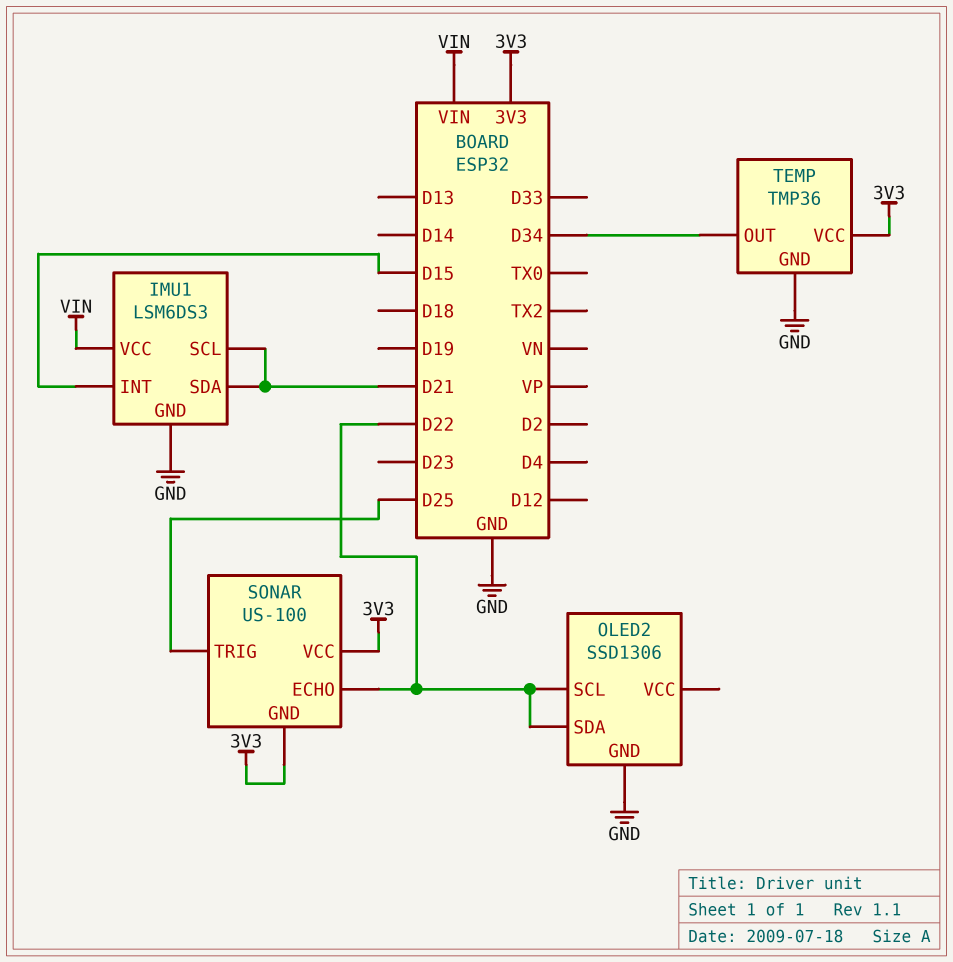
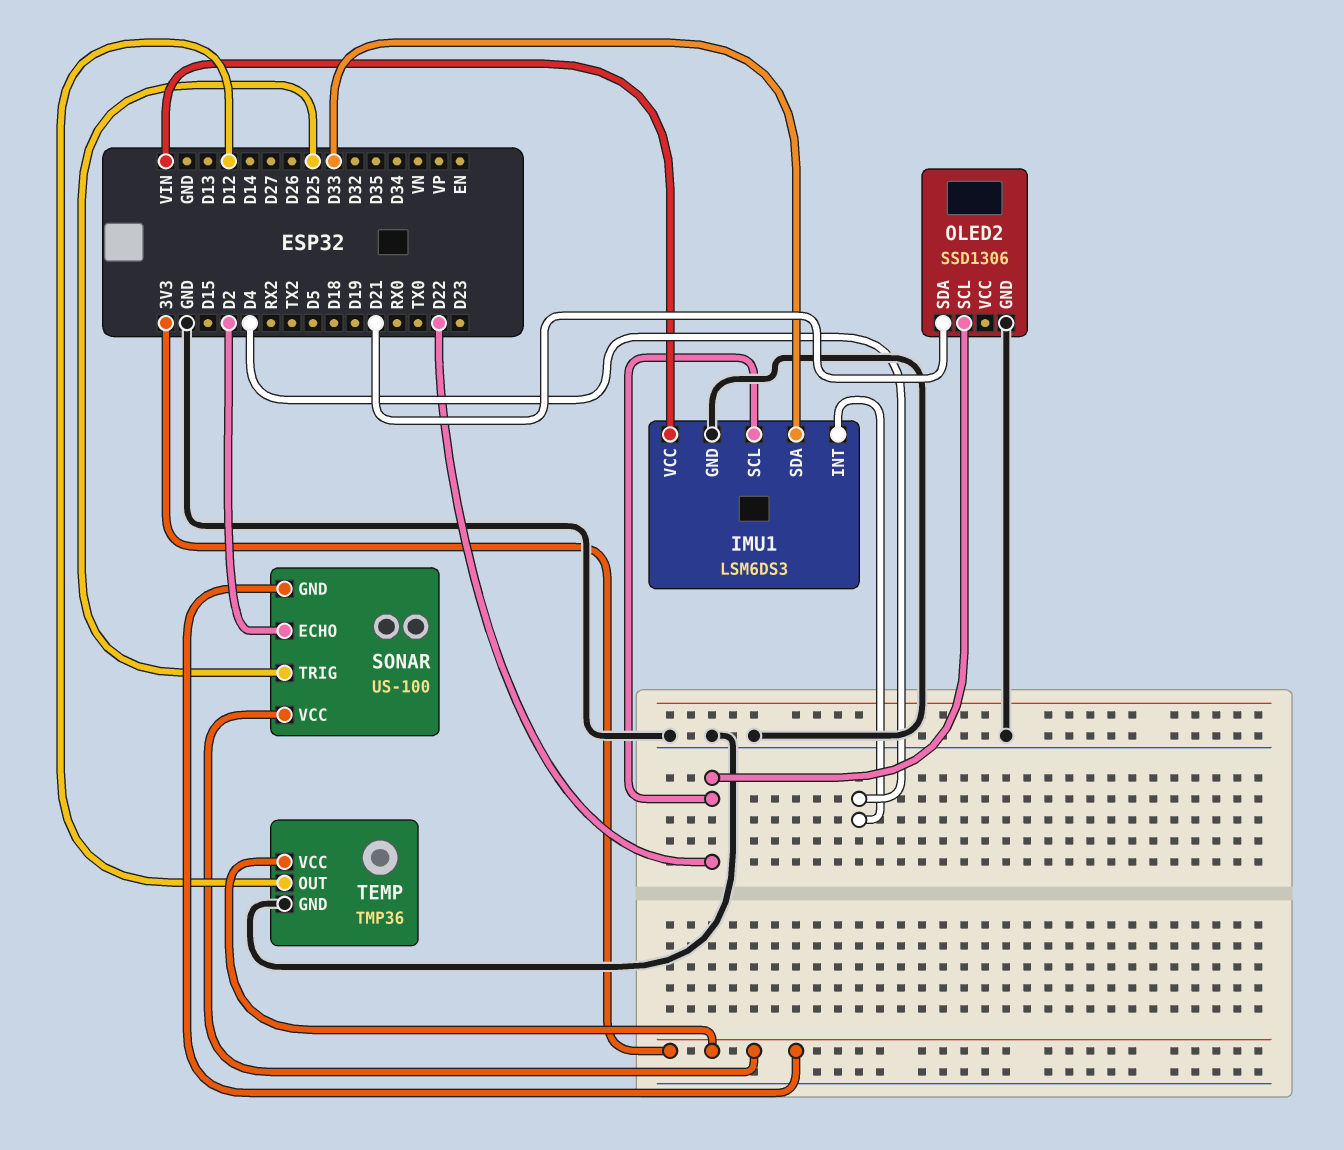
IMU1 pin INT: D15 -> D4
IMU1 pin SCL: D21 -> D22
IMU1 pin SDA: D21 -> D33
OLED2 pin SDA: D22 -> D21
SONAR pin ECHO: D22 -> D2
TEMP pin OUT: D34 -> D12

